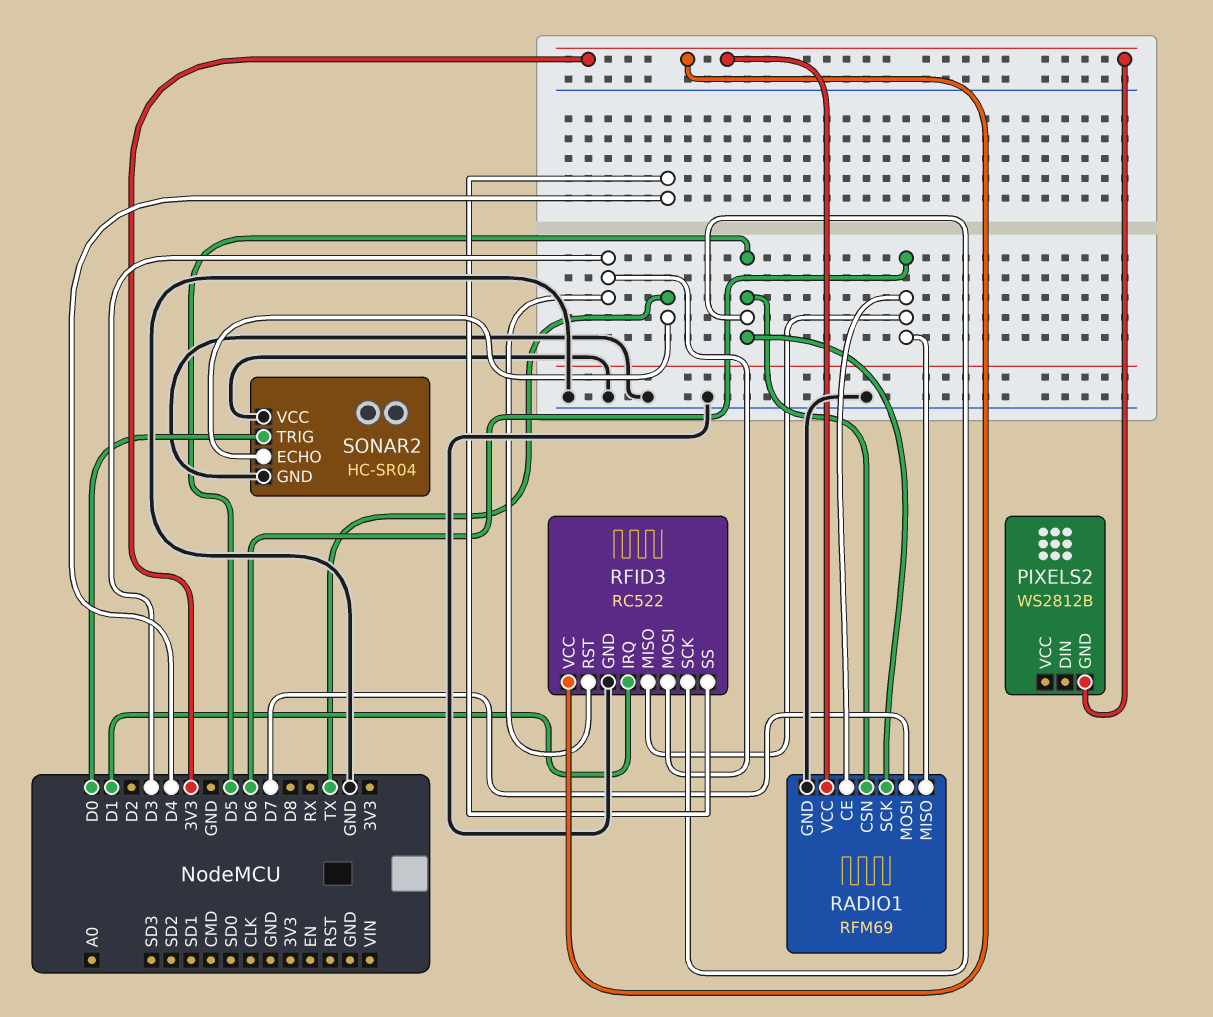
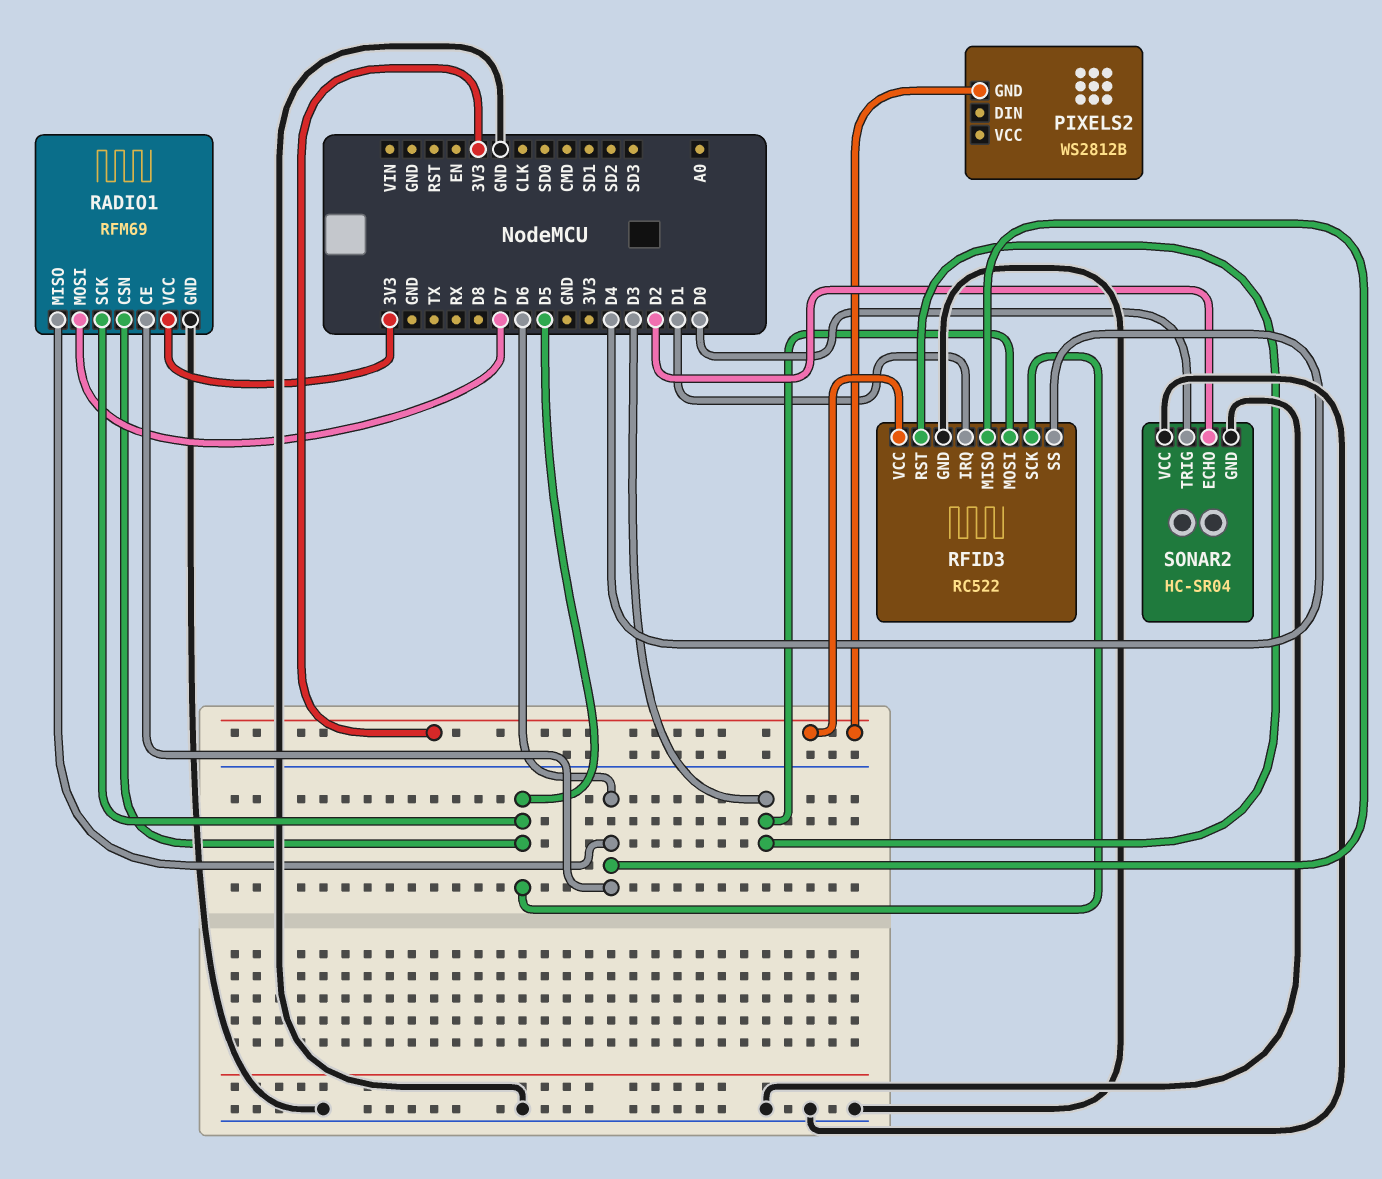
SONAR2 pin ECHO: TX -> D2

